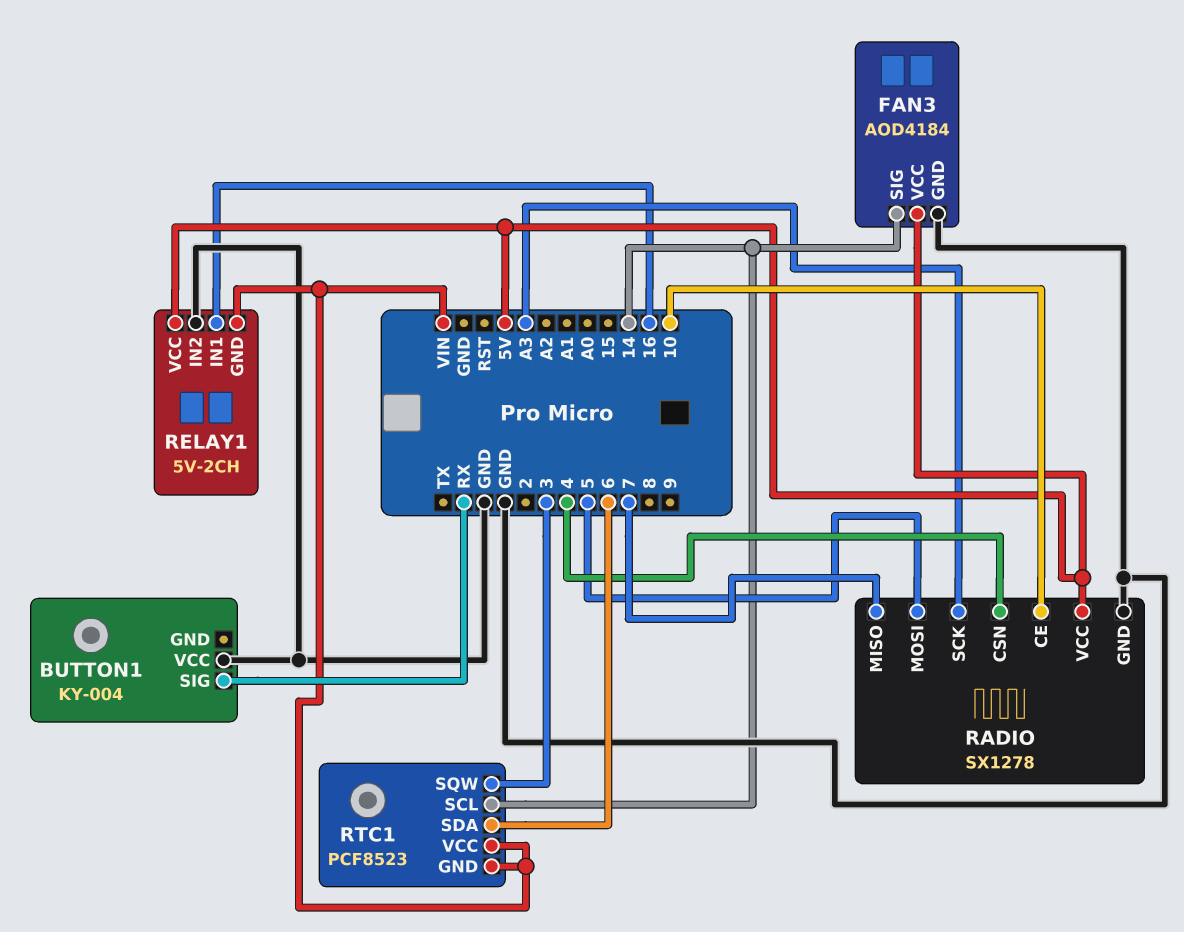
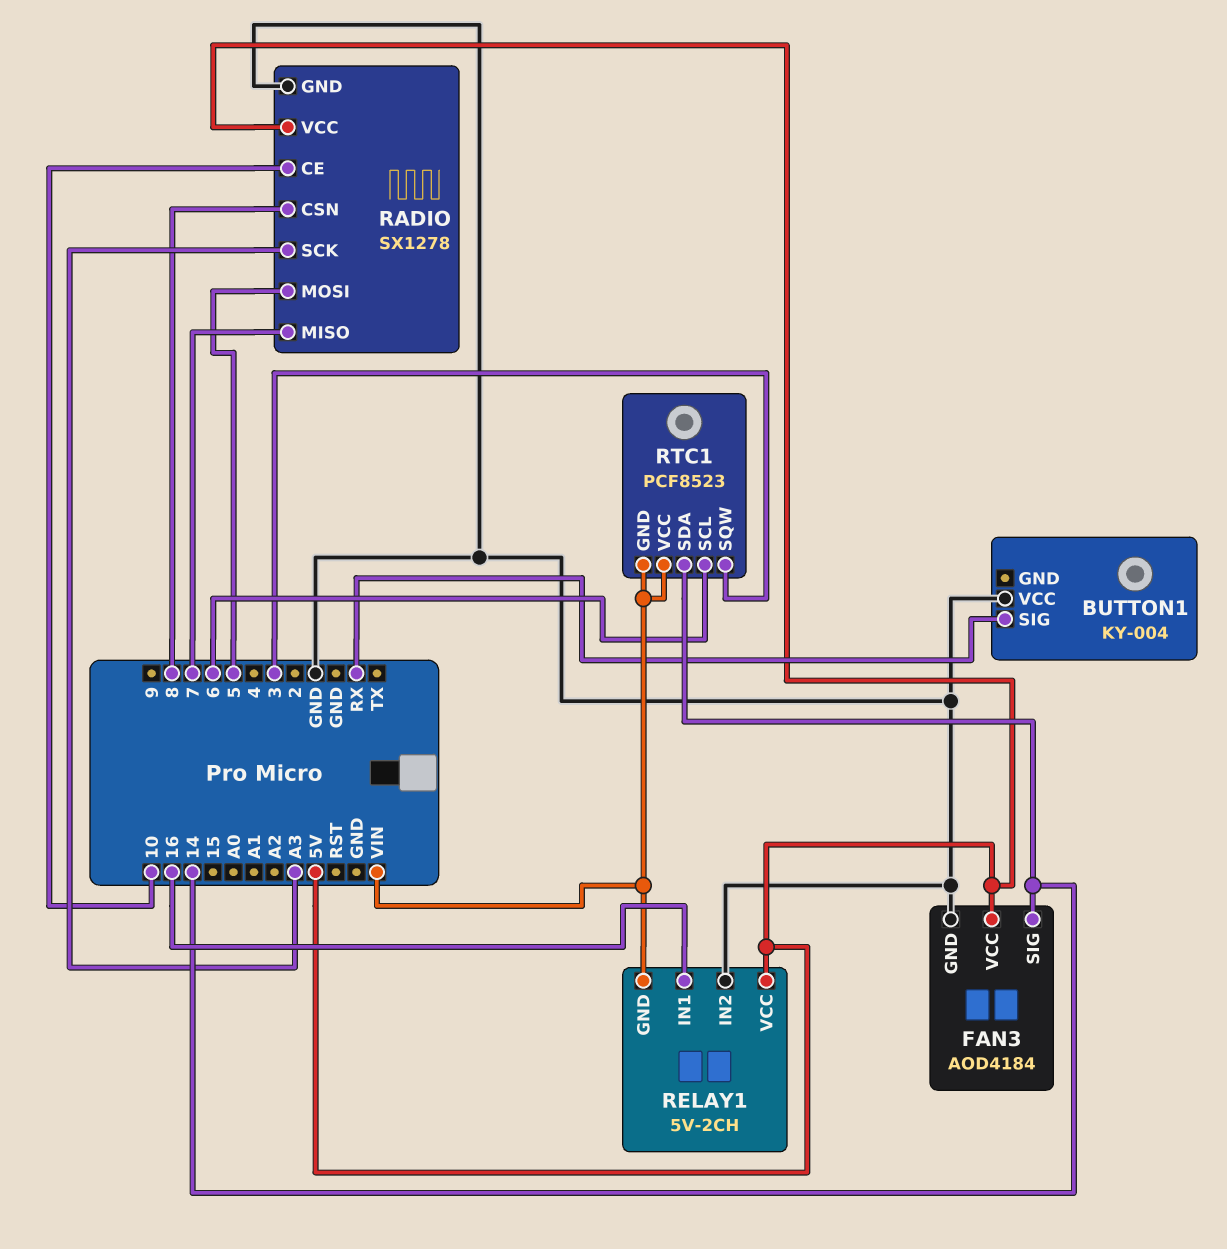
RADIO pin CSN: 4 -> 8
RTC1 pin SCL: 14 -> 6
RTC1 pin SDA: 6 -> 14

